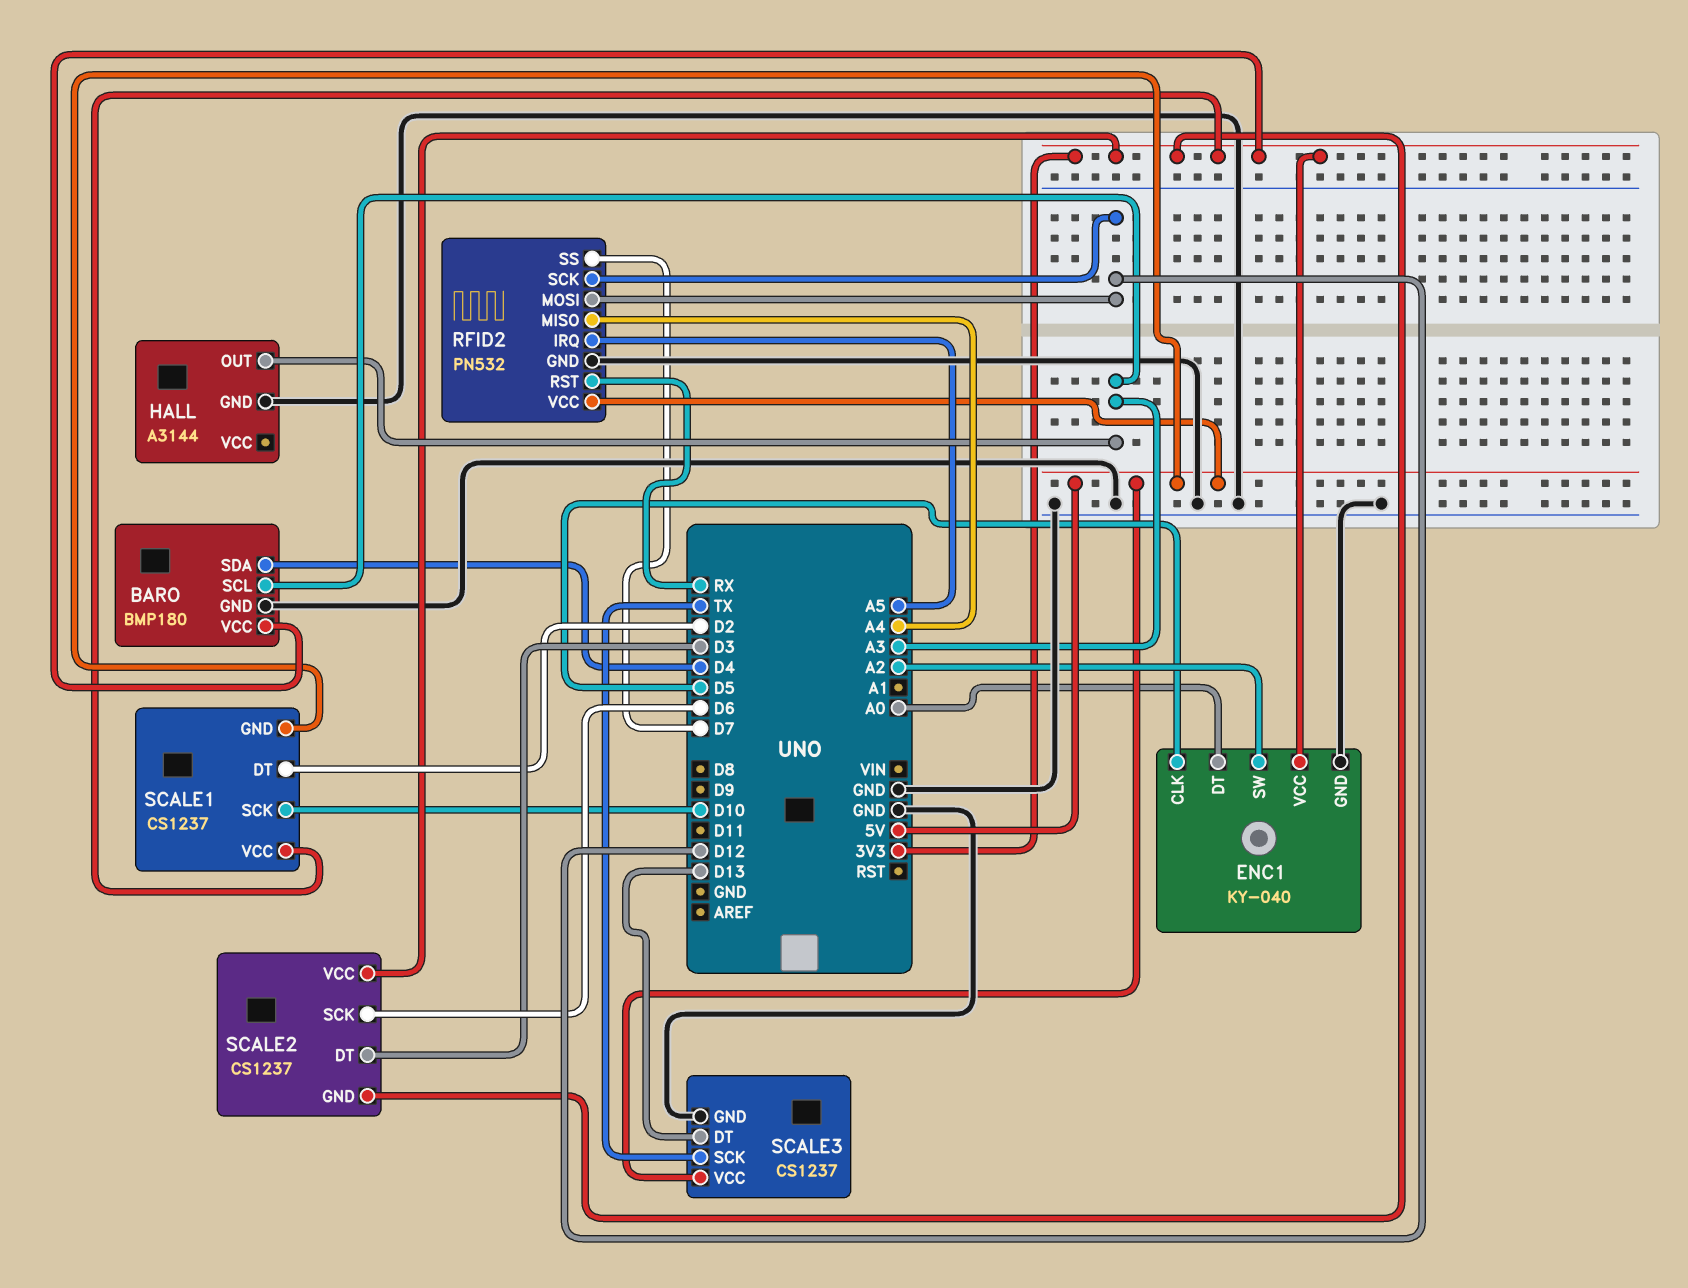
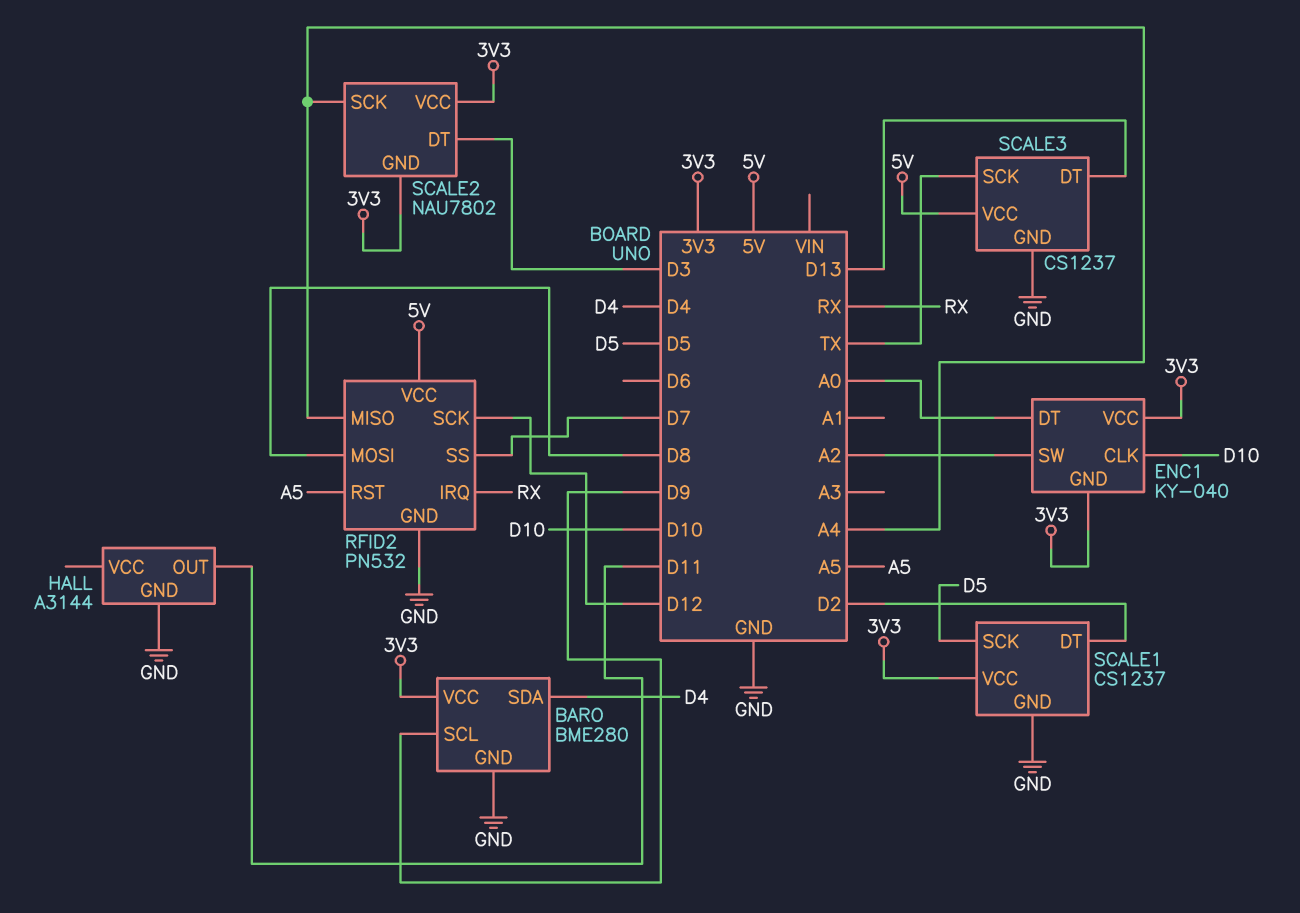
BARO: BMP180 -> BME280
BARO pin SCL: A3 -> D9
ENC1 pin CLK: D5 -> D10
ENC1 pin GND: GND -> 3V3
HALL pin OUT: A3 -> D11
RFID2 pin IRQ: A5 -> RX
RFID2 pin MOSI: D12 -> D8
RFID2 pin RST: RX -> A5
SCALE1 pin GND: 5V -> GND
SCALE1 pin SCK: D10 -> D5
SCALE2: CS1237 -> NAU7802
SCALE2 pin SCK: D6 -> A4

